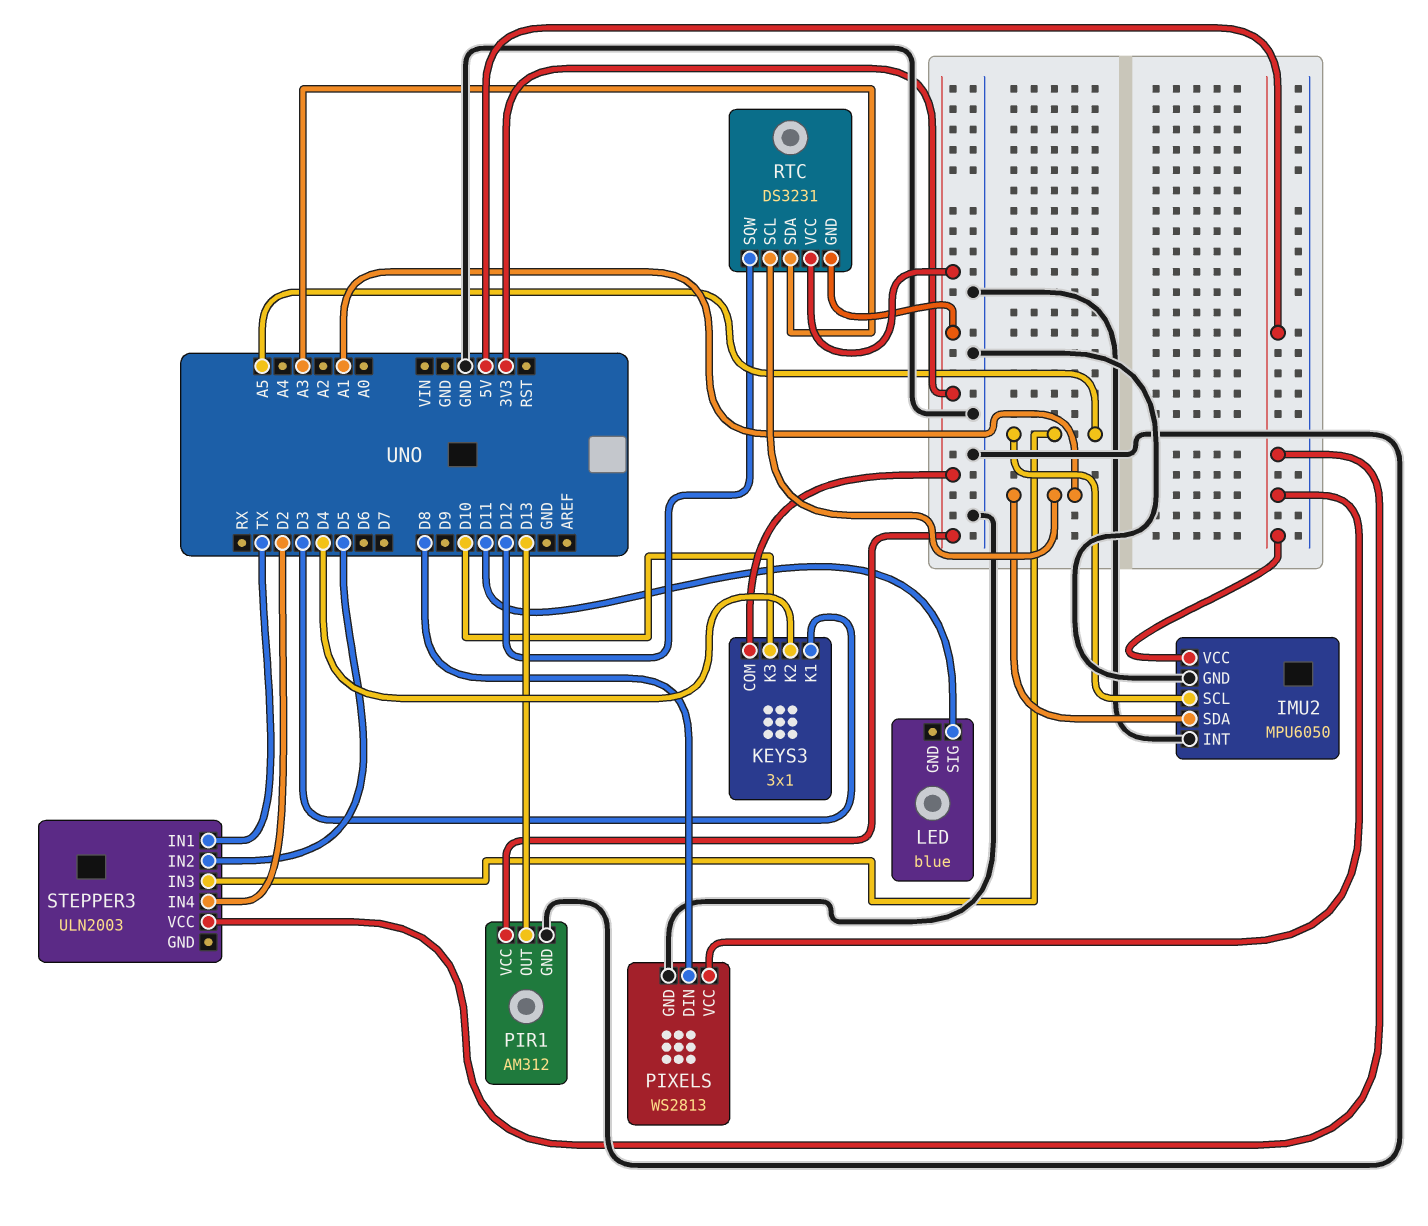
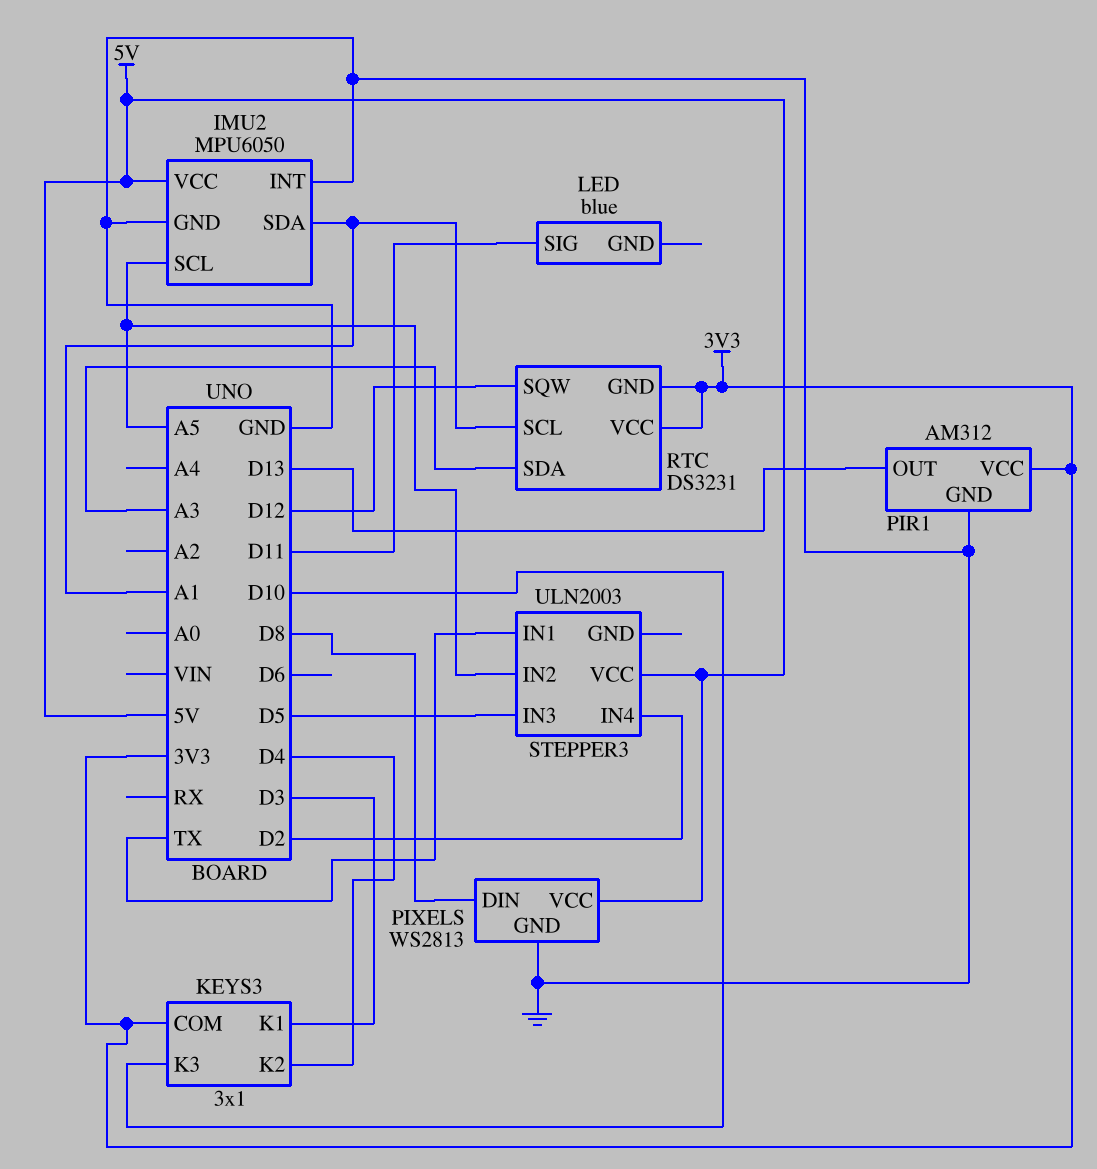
STEPPER3 pin IN2: D5 -> A5
STEPPER3 pin IN3: A5 -> D5

